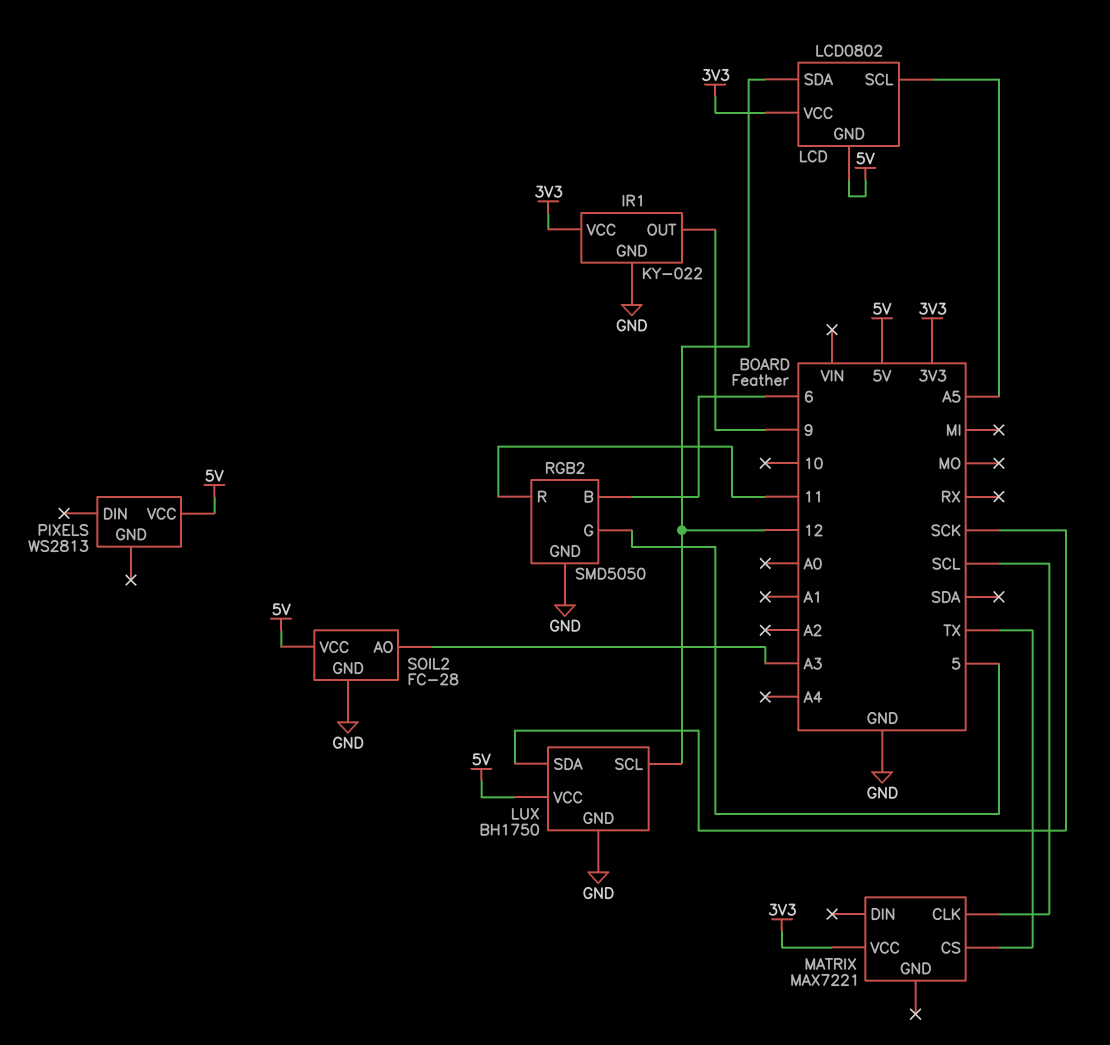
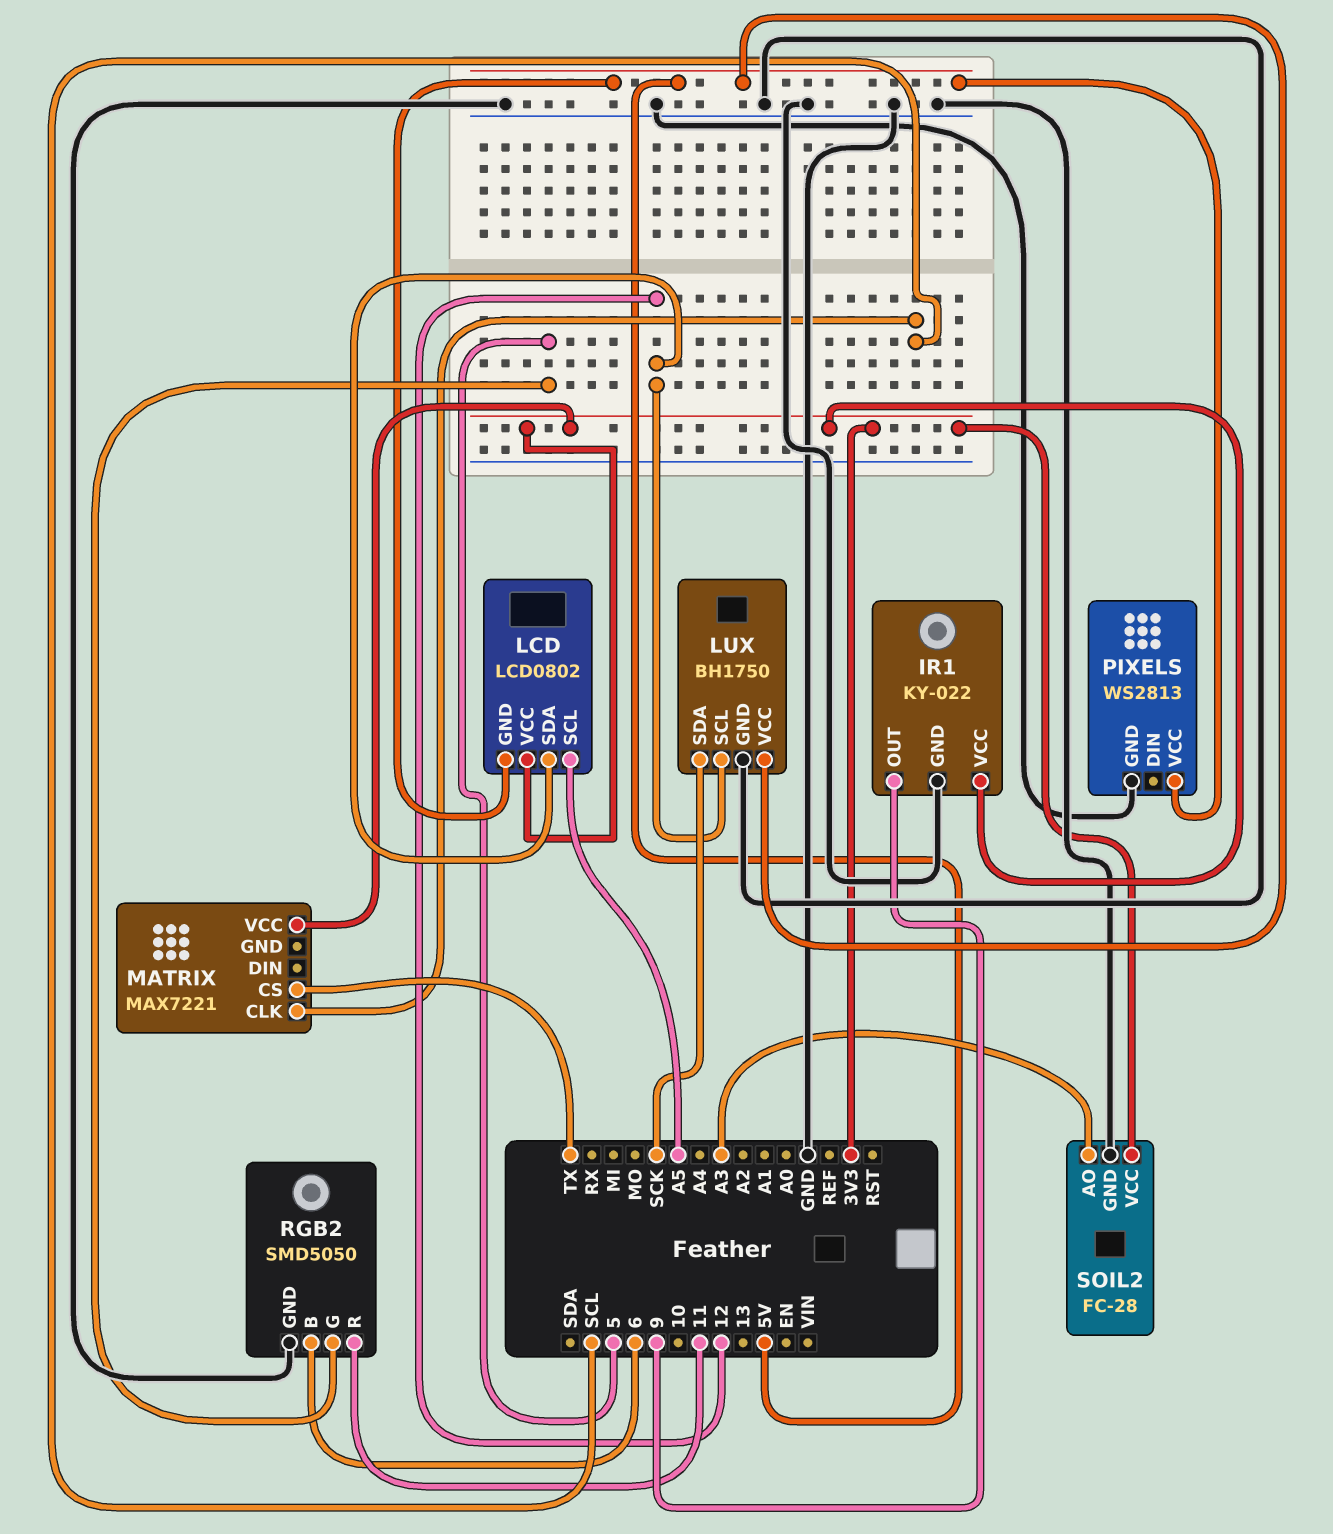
PIXELS pin GND: none -> GND
SOIL2 pin VCC: 5V -> 3V3

